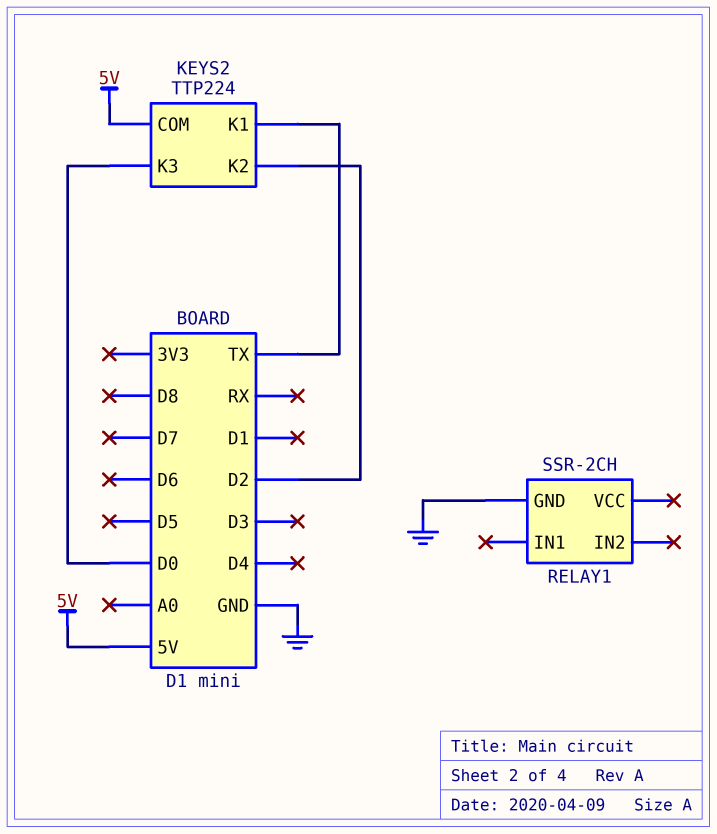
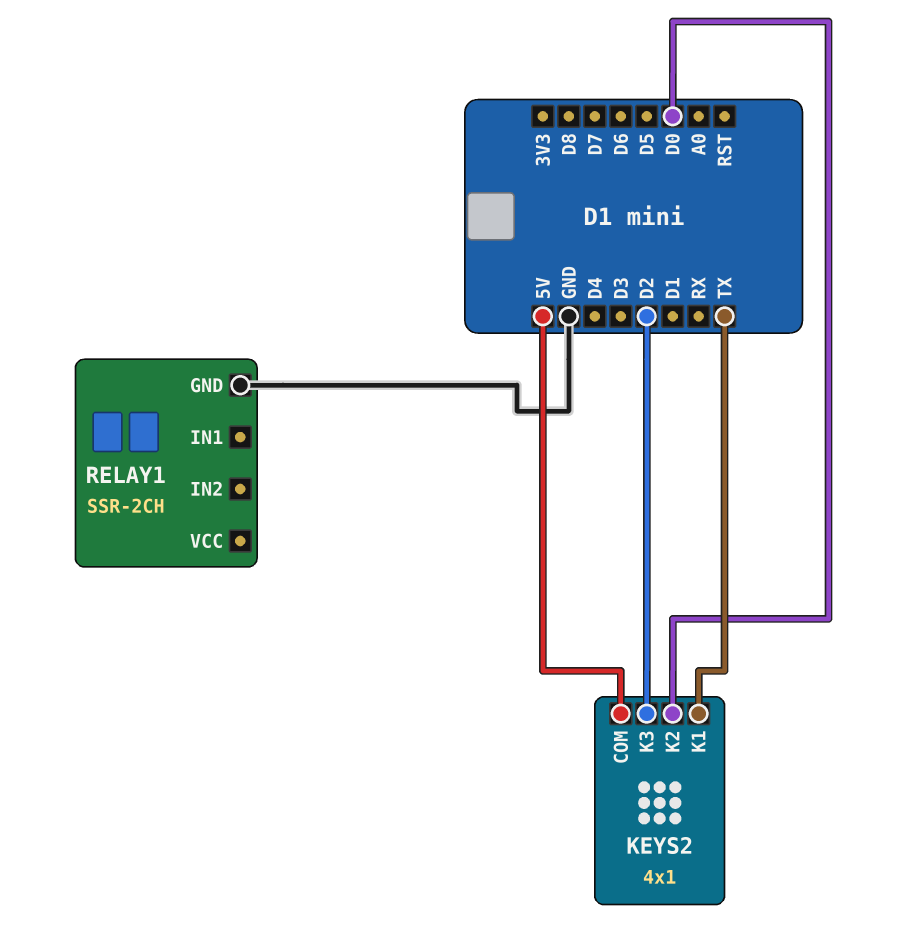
KEYS2: TTP224 -> 4x1
KEYS2 pin K2: D2 -> D0
KEYS2 pin K3: D0 -> D2

